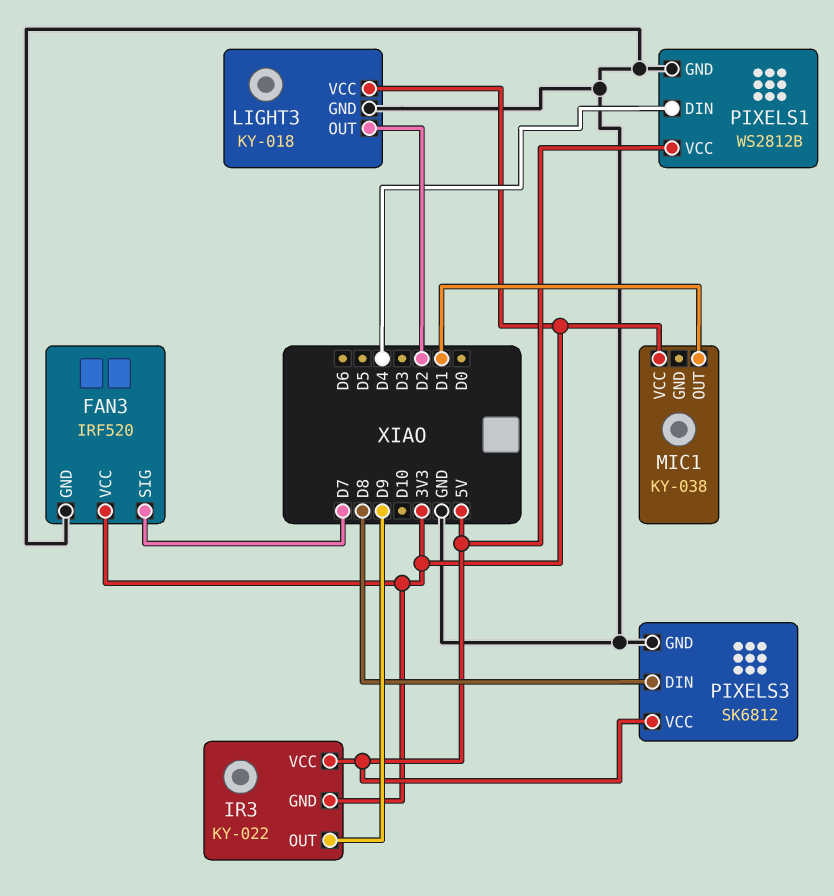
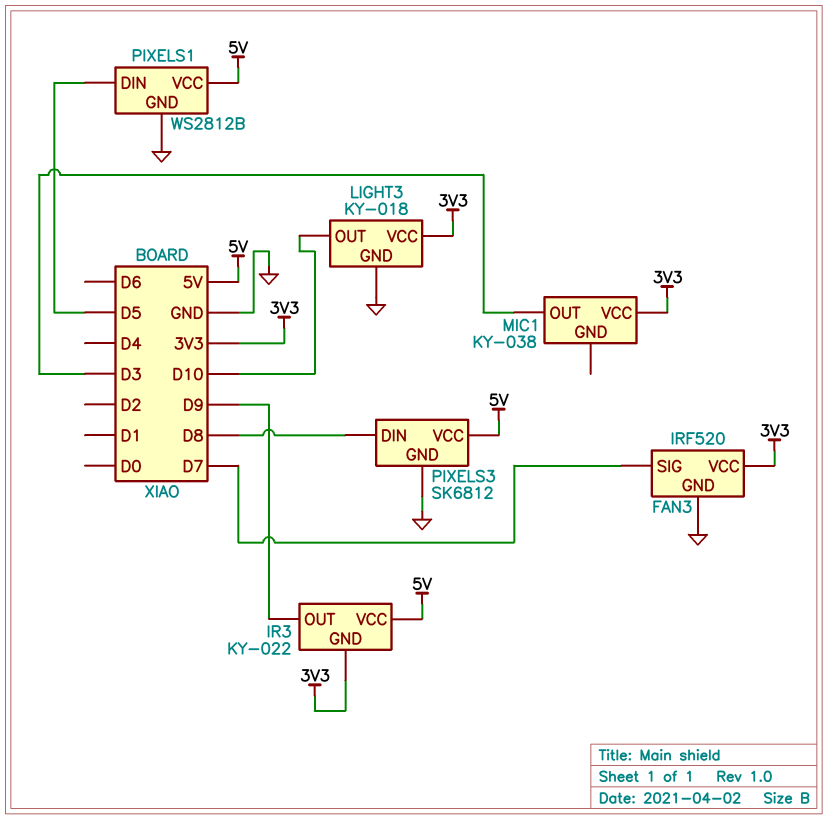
LIGHT3 pin OUT: D2 -> D10
MIC1 pin OUT: D1 -> D3
PIXELS1 pin DIN: D4 -> D5

